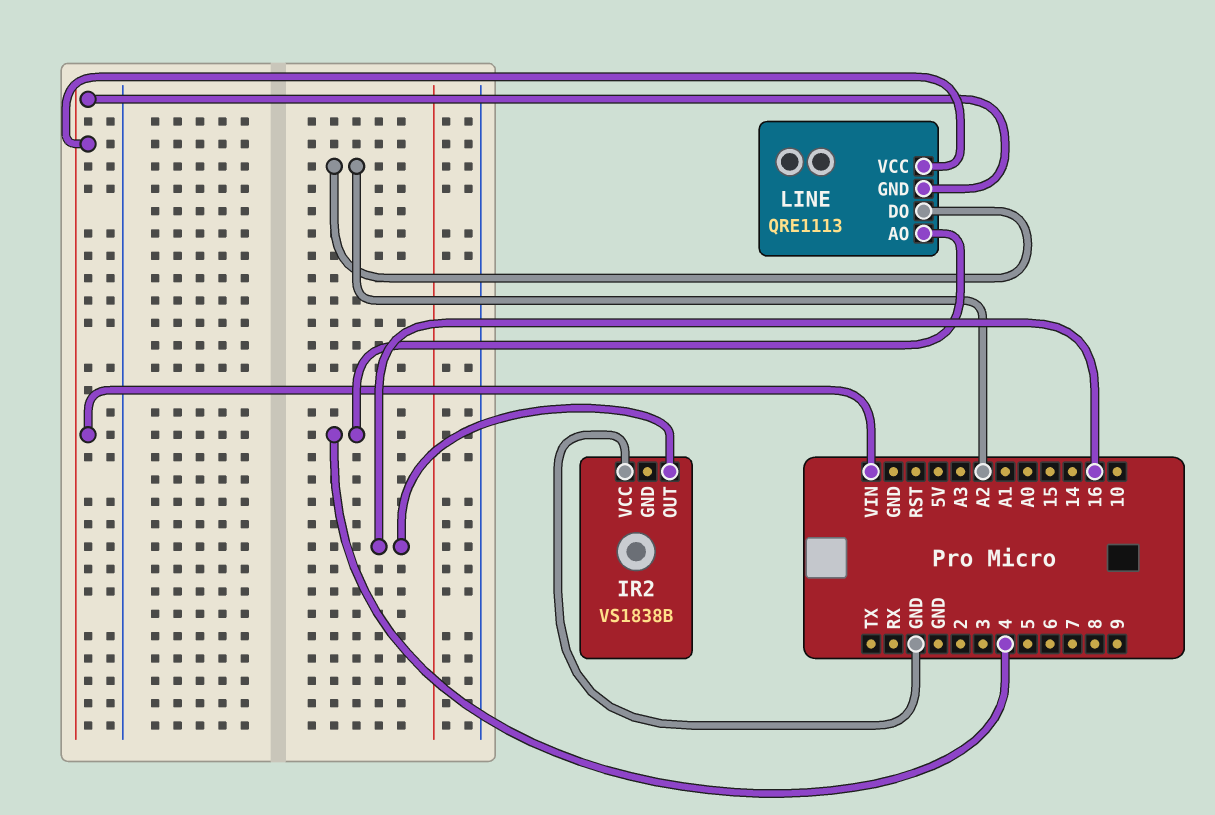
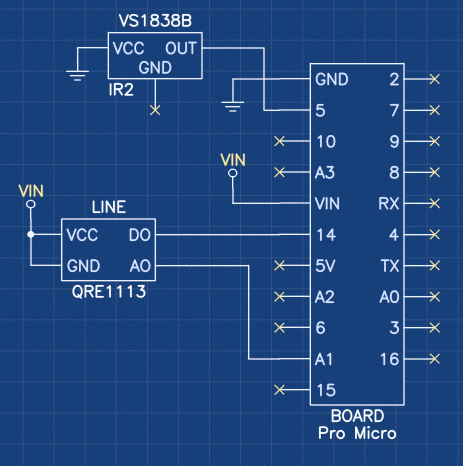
IR2 pin OUT: 16 -> 5
LINE pin AO: 4 -> A1
LINE pin DO: A2 -> 14

